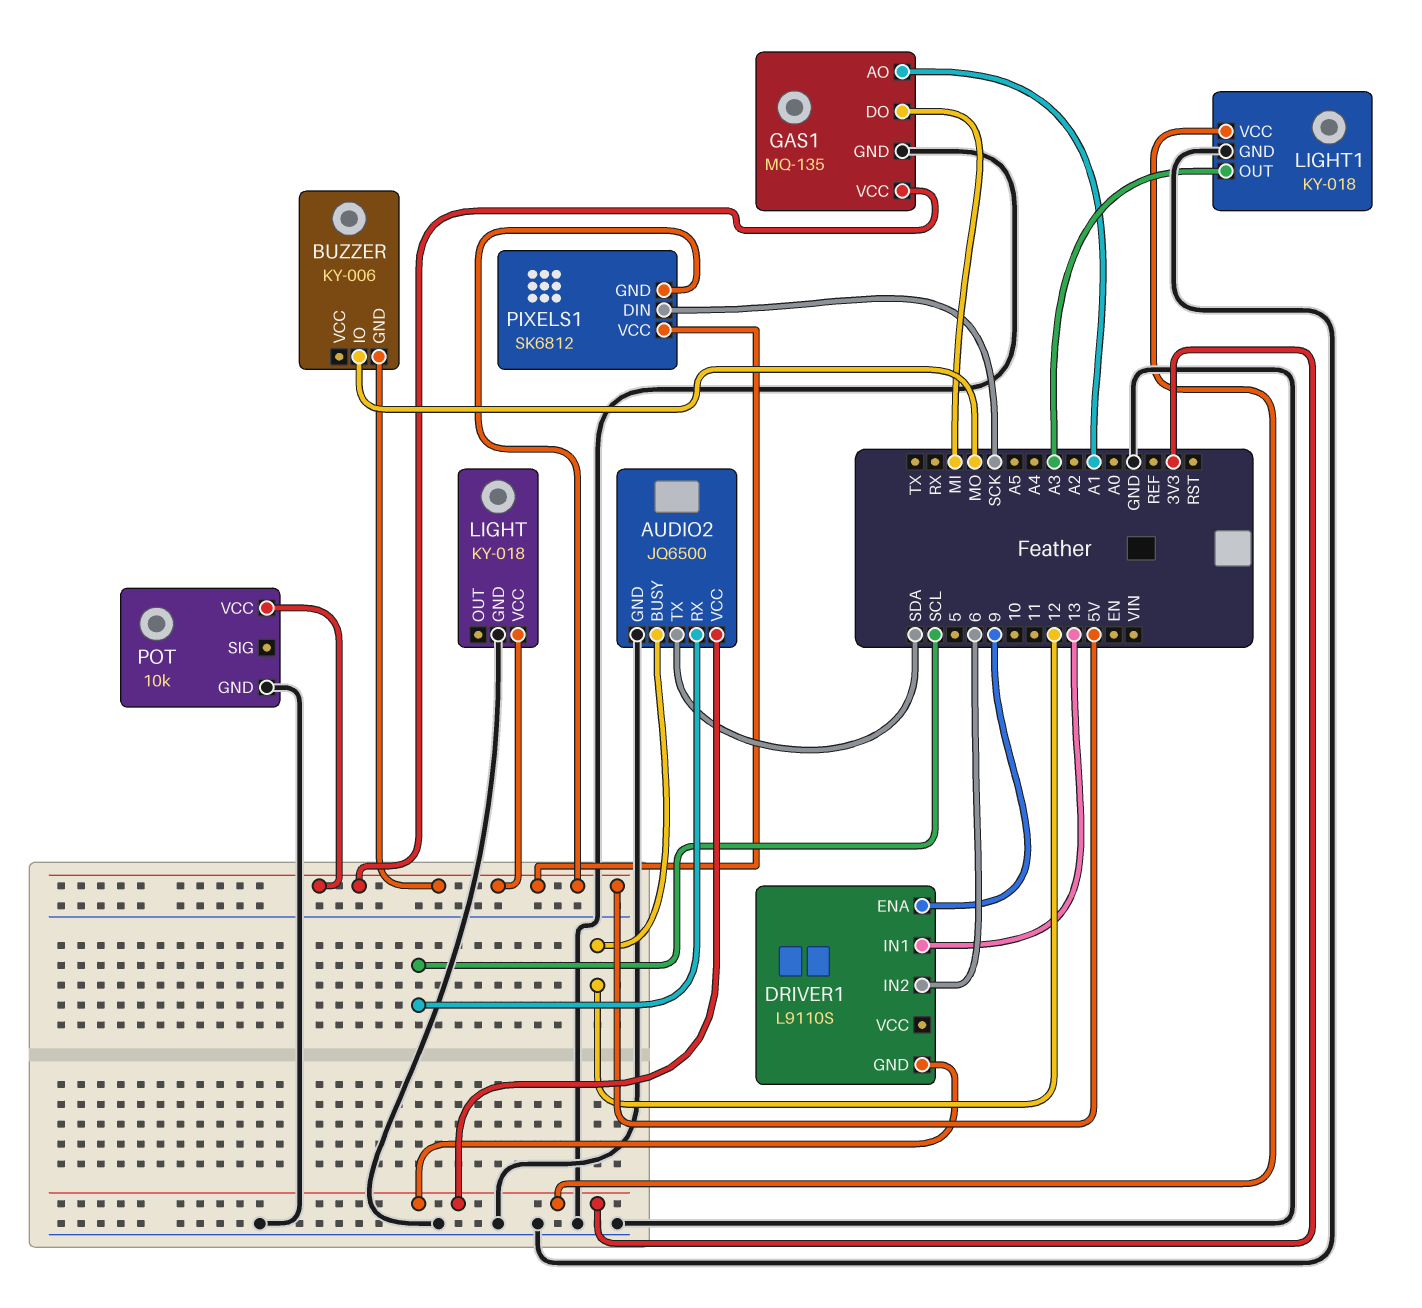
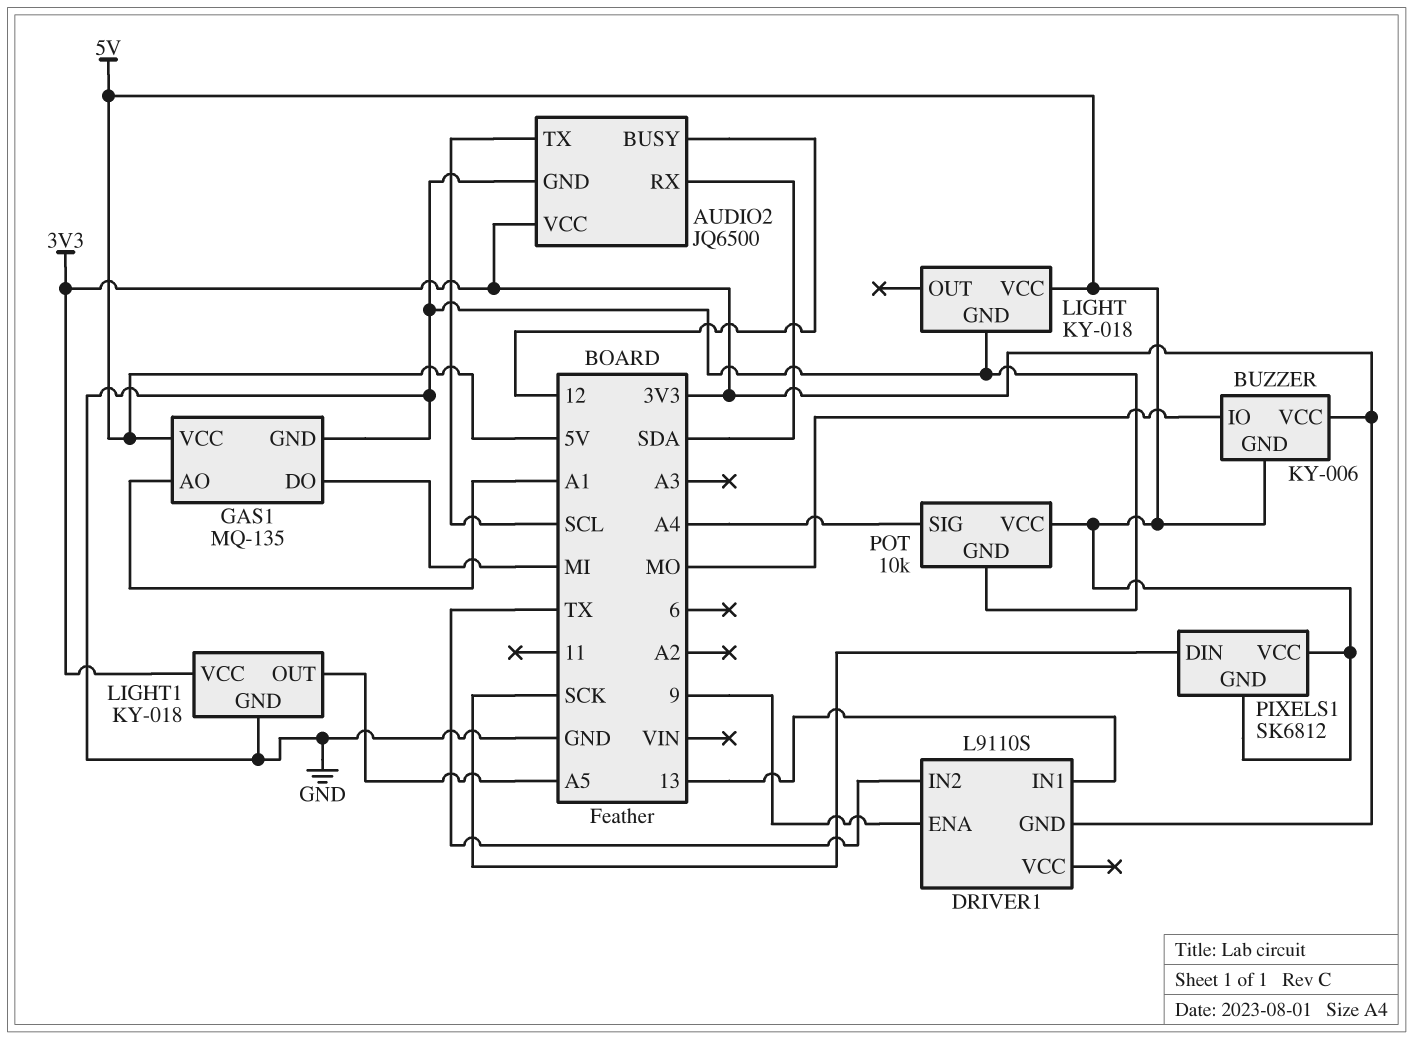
AUDIO2 pin RX: SCL -> SDA
AUDIO2 pin TX: SDA -> SCL
BUZZER pin VCC: none -> 3V3
DRIVER1 pin IN2: 6 -> TX
LIGHT1 pin OUT: A3 -> A5
POT pin SIG: none -> A4

